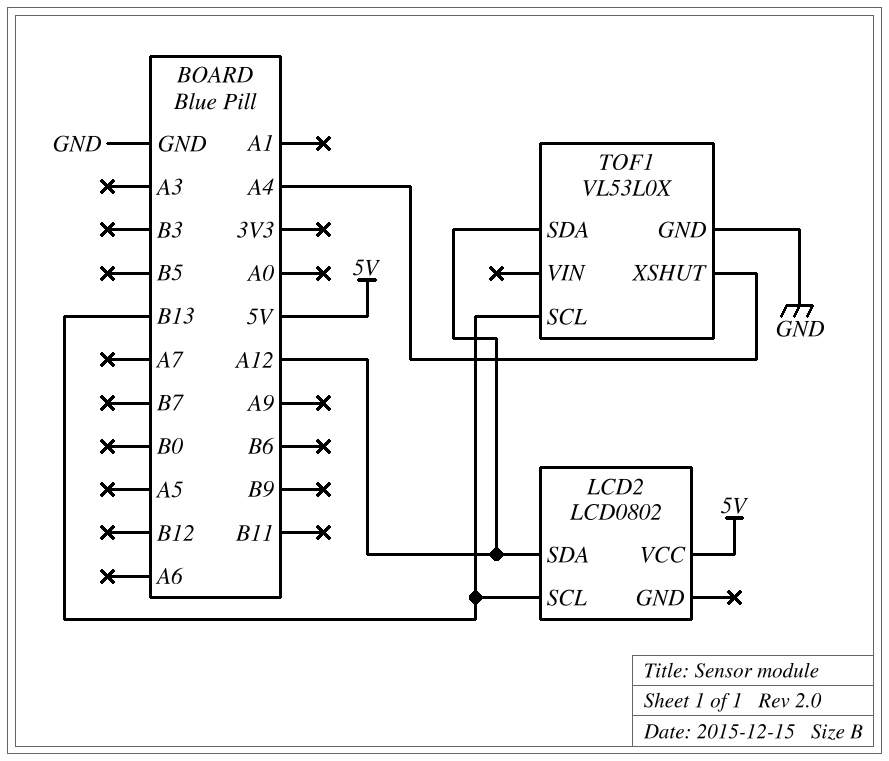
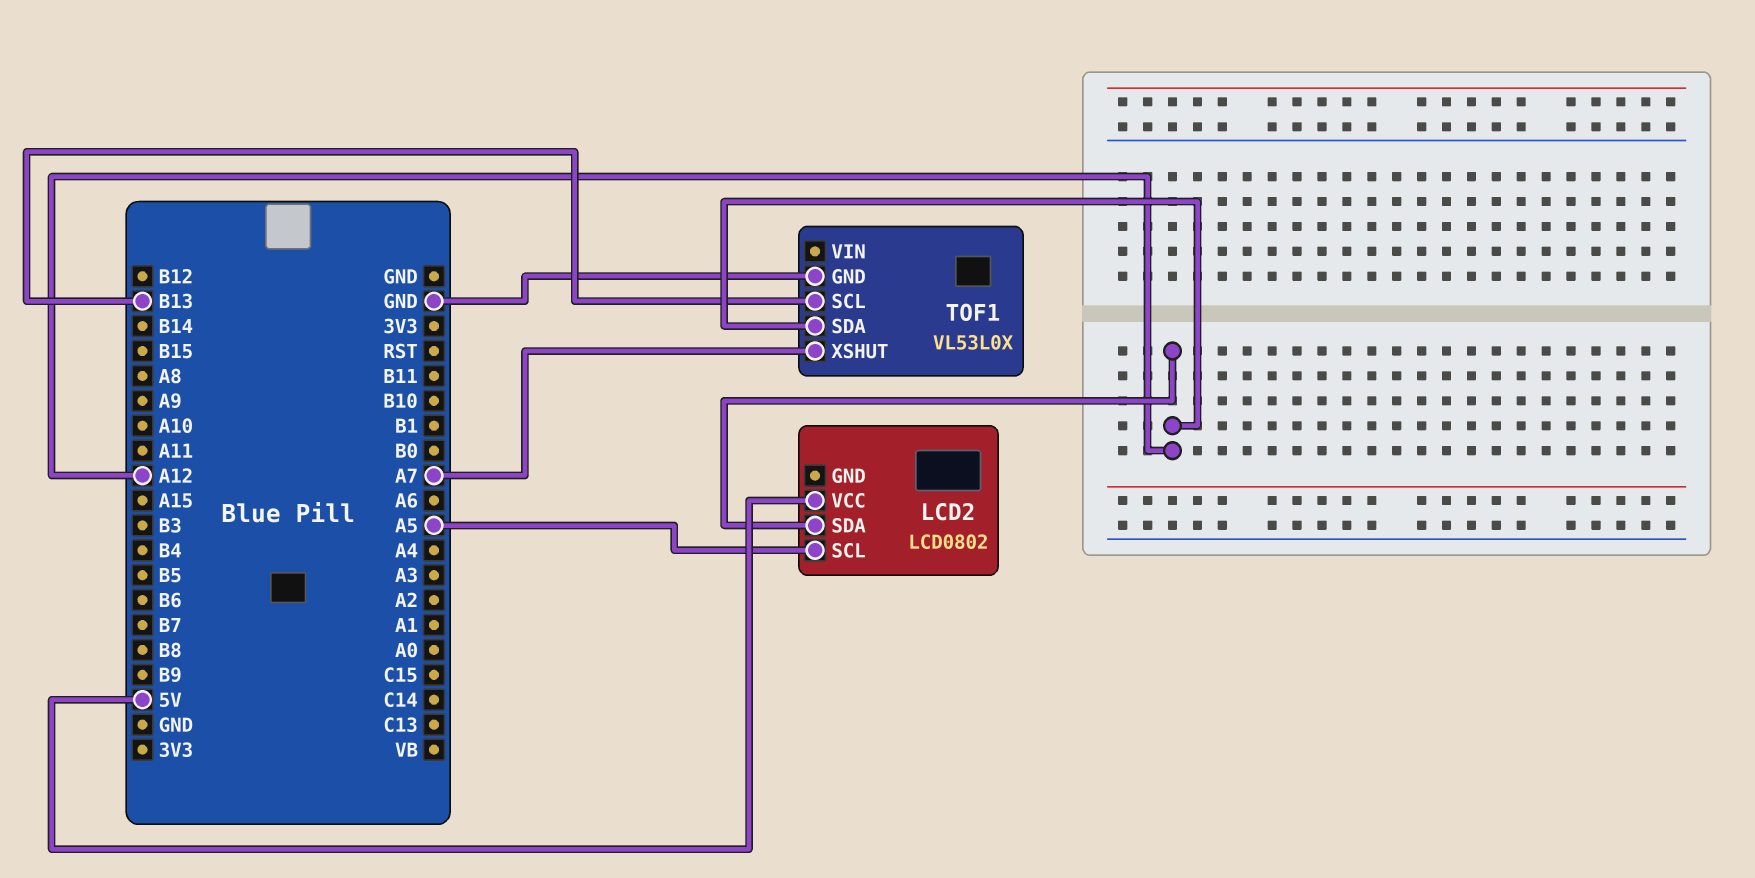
LCD2 pin SCL: B13 -> A5
TOF1 pin XSHUT: A4 -> A7

